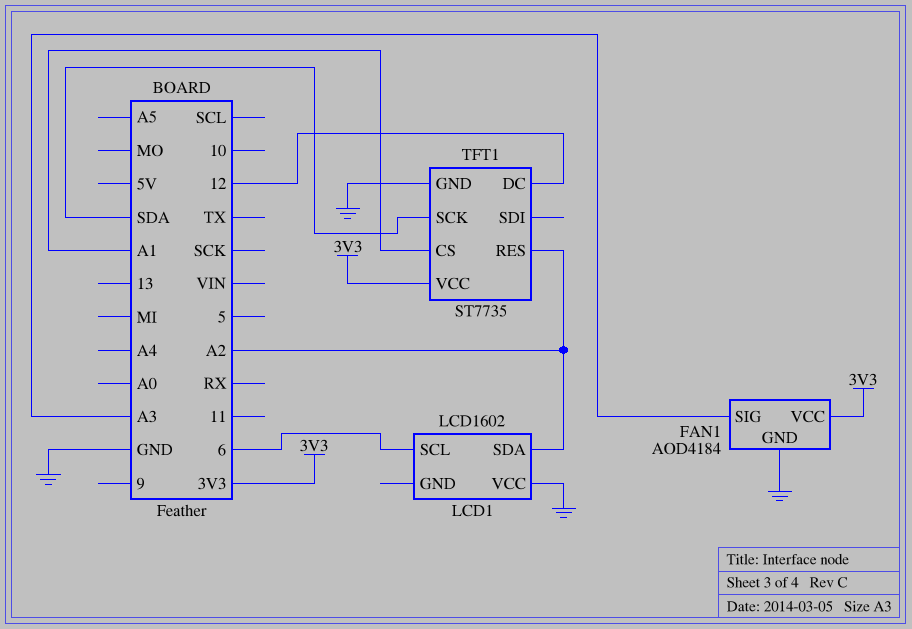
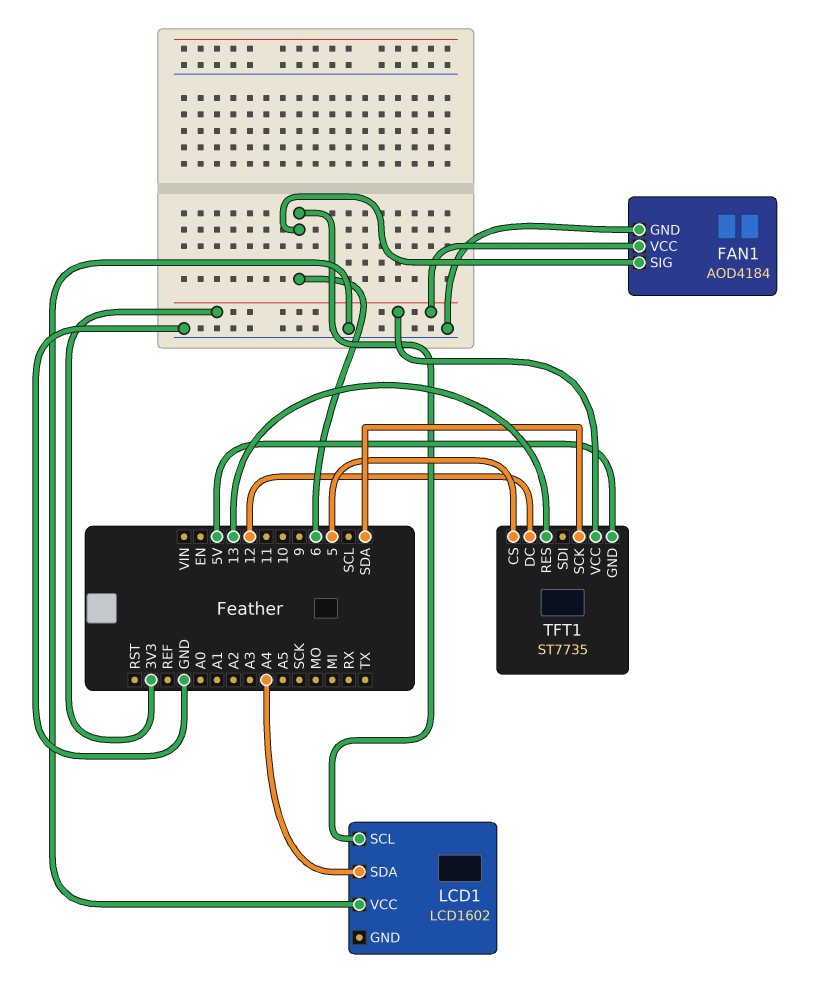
FAN1 pin SIG: A3 -> 6
LCD1 pin SDA: A2 -> A4
TFT1 pin CS: A1 -> 5
TFT1 pin GND: GND -> 5V
TFT1 pin RES: A2 -> 13

